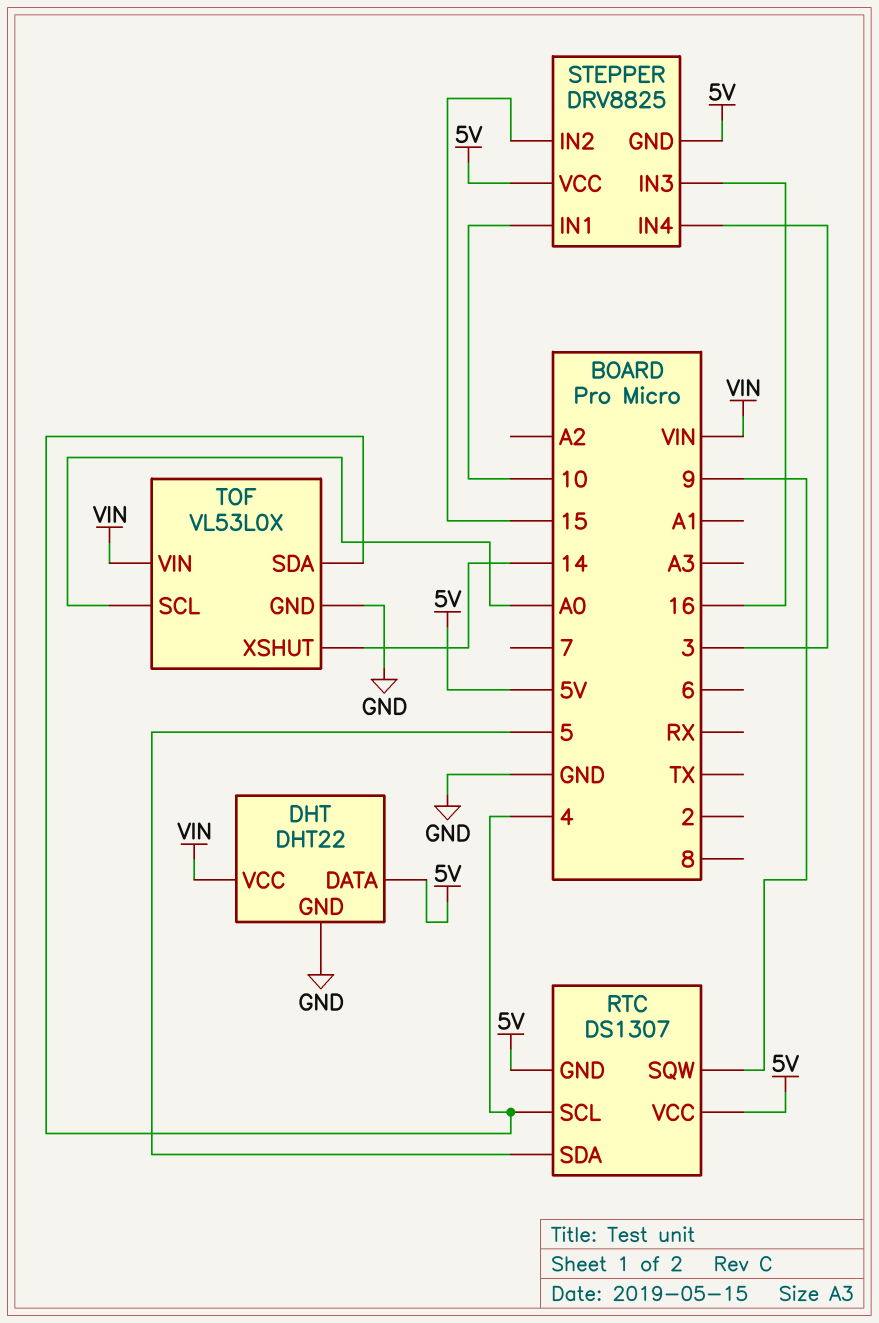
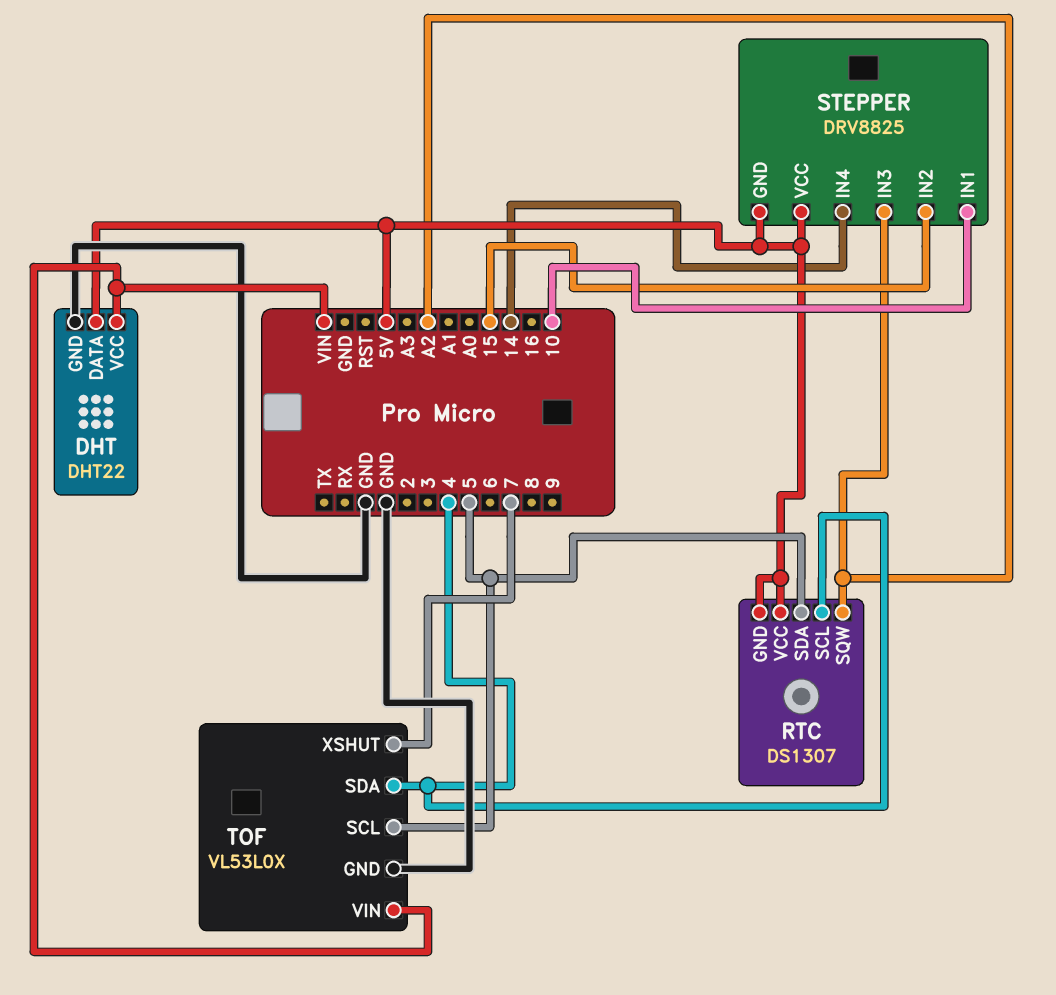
RTC pin SQW: 9 -> A2
STEPPER pin IN3: 16 -> A2
STEPPER pin IN4: 3 -> 14
TOF pin SCL: A0 -> 5
TOF pin XSHUT: 14 -> 7

